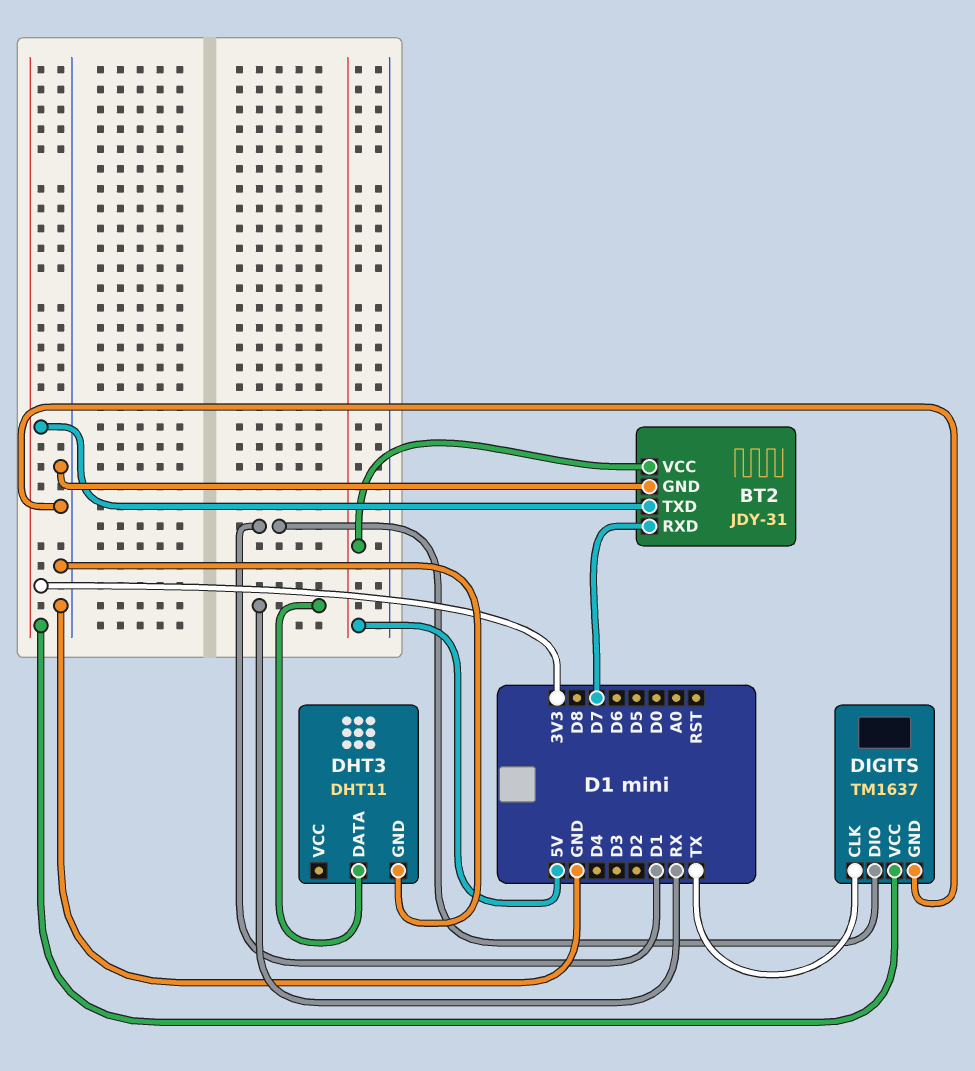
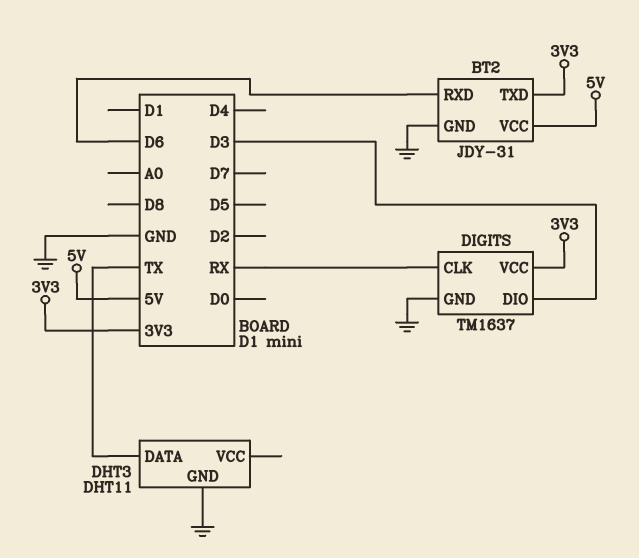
BT2 pin RXD: D7 -> D6
DHT3 pin DATA: RX -> TX
DIGITS pin CLK: TX -> RX
DIGITS pin DIO: D1 -> D3

